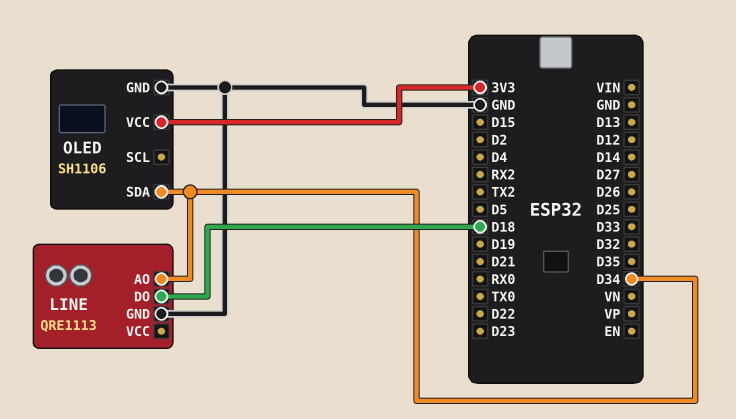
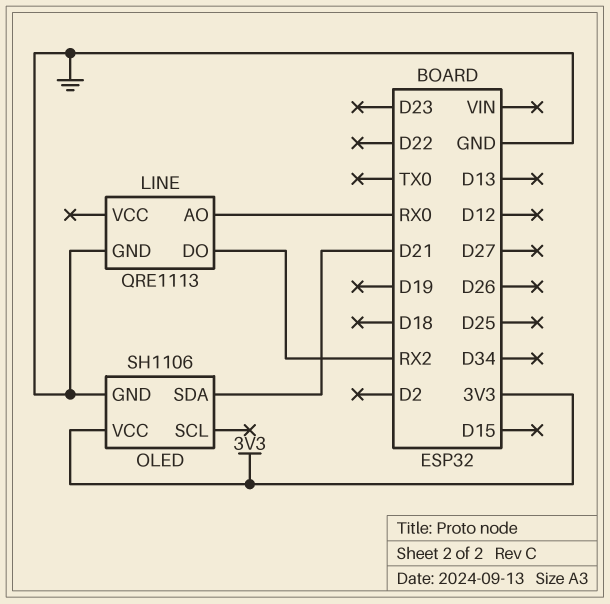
LINE pin AO: D34 -> RX0
LINE pin DO: D18 -> RX2
OLED pin SDA: D34 -> D21

